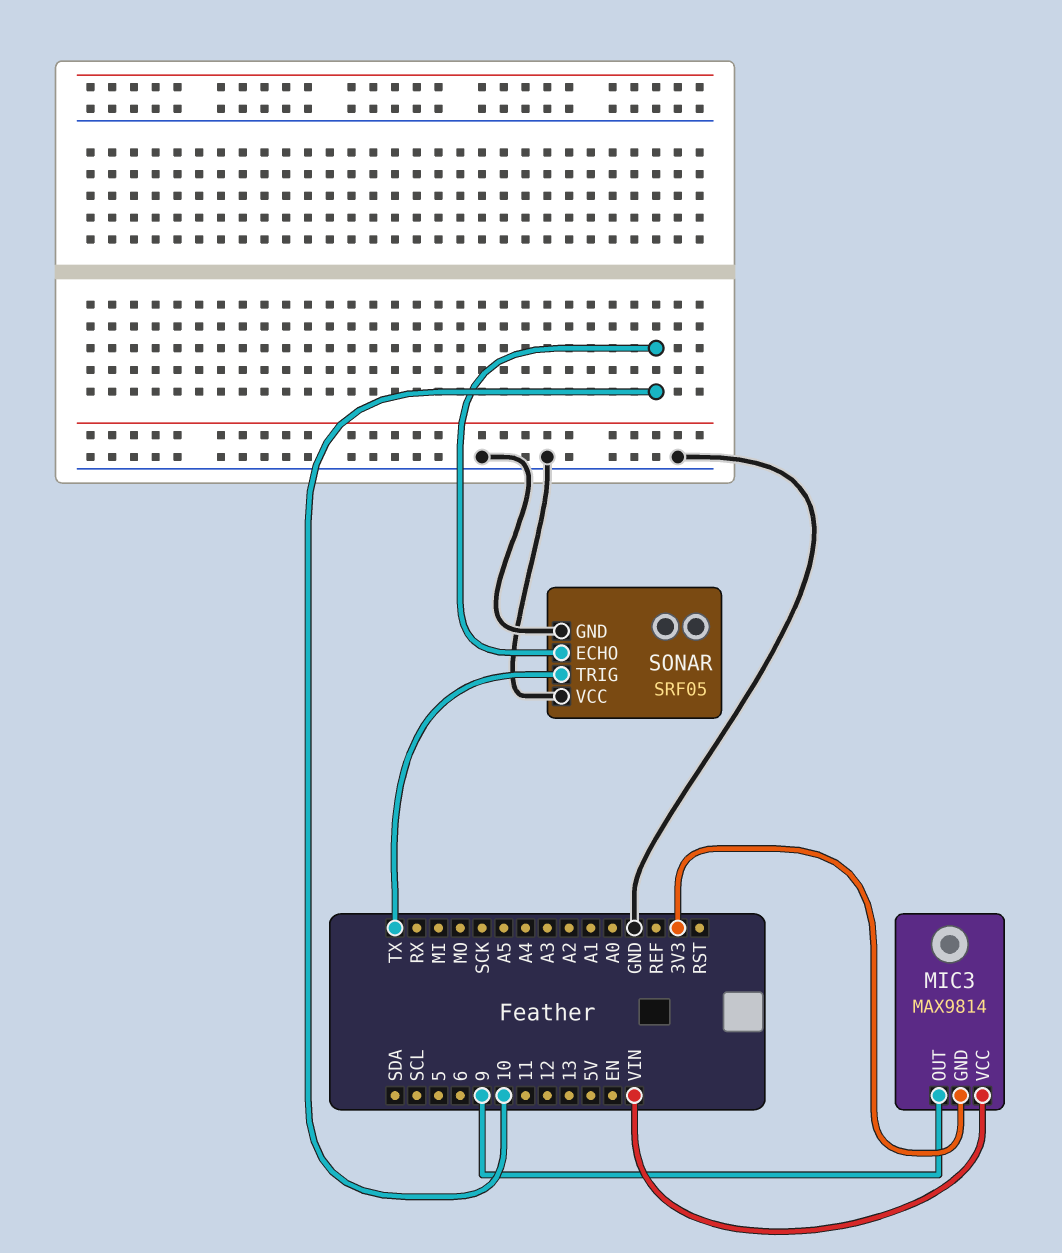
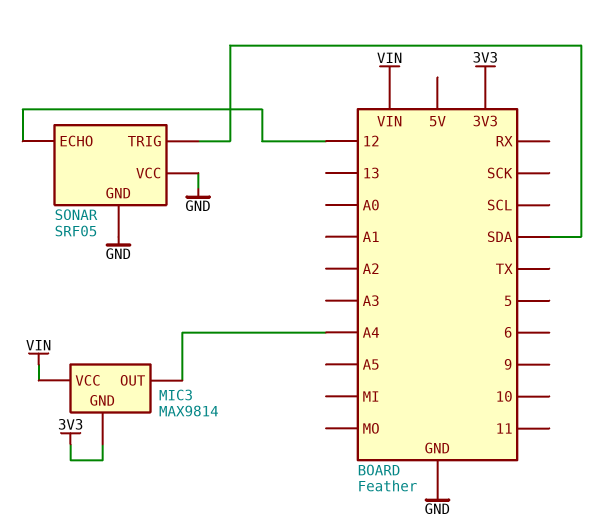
MIC3 pin OUT: 9 -> A4
SONAR pin ECHO: 10 -> 12
SONAR pin TRIG: TX -> SDA

